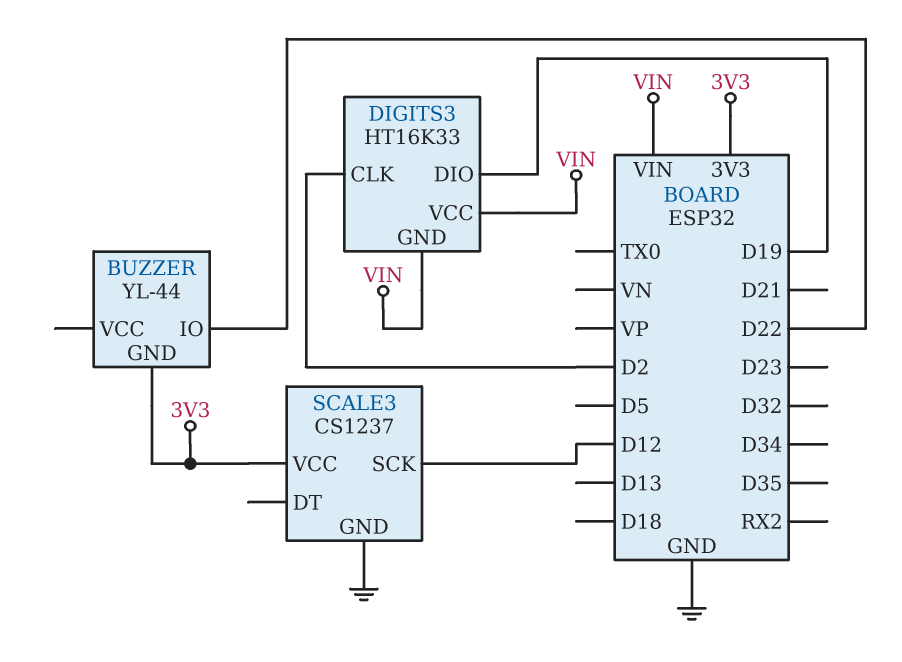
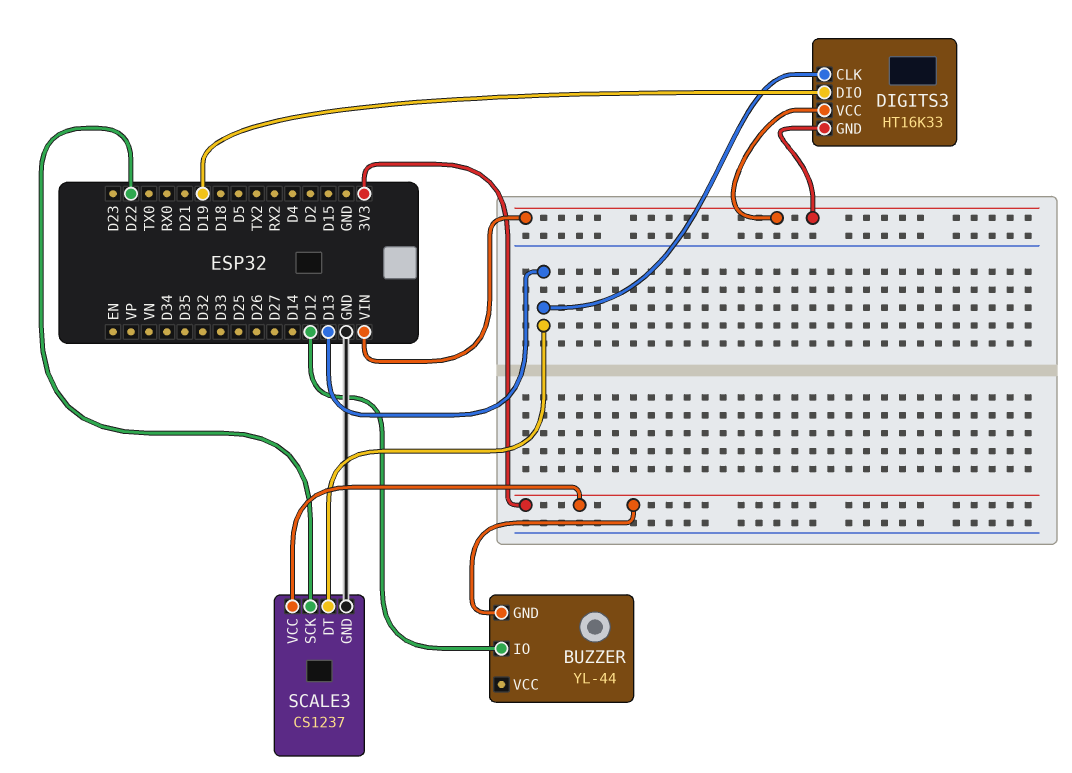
BUZZER pin IO: D22 -> D12
DIGITS3 pin CLK: D2 -> D13
SCALE3 pin DT: none -> D13
SCALE3 pin SCK: D12 -> D22

